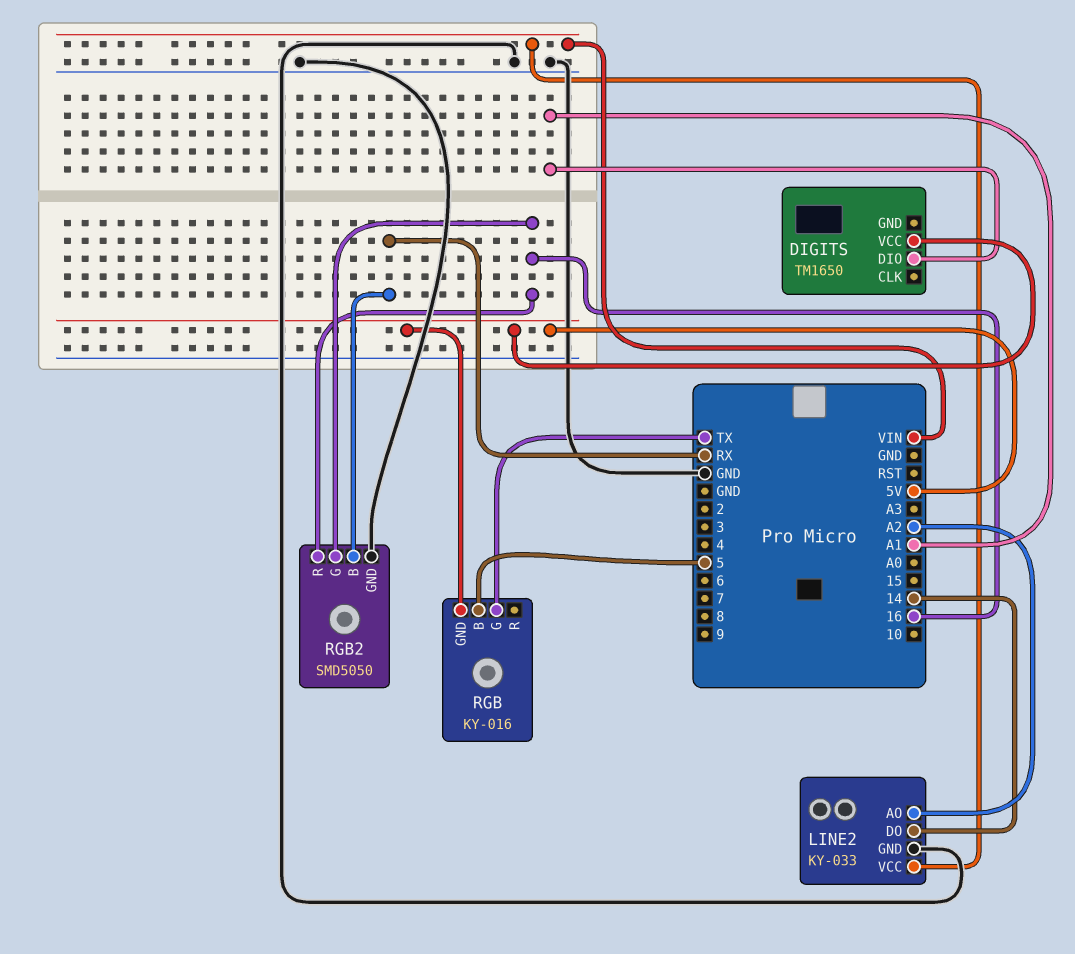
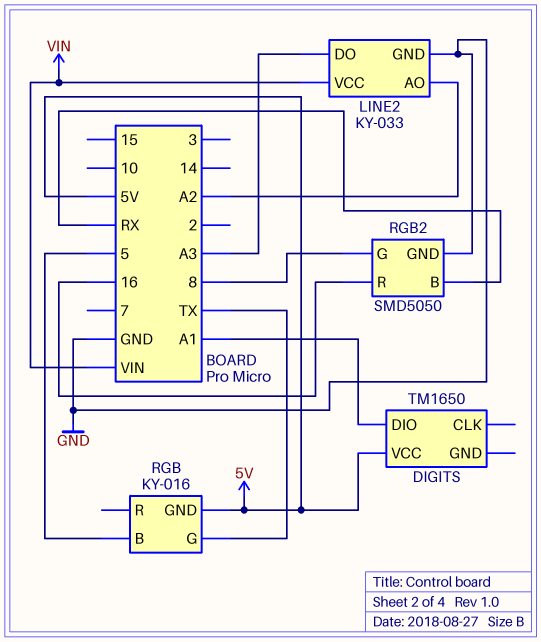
LINE2 pin DO: 14 -> A3
RGB2 pin G: 16 -> 8

